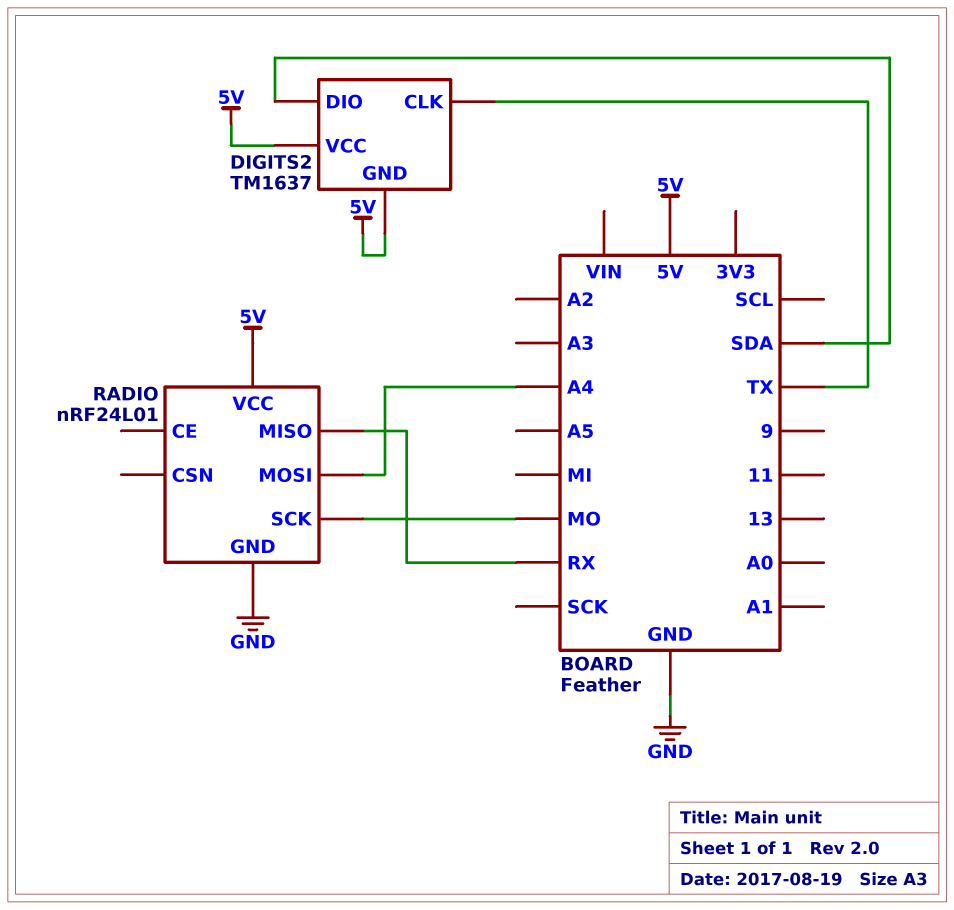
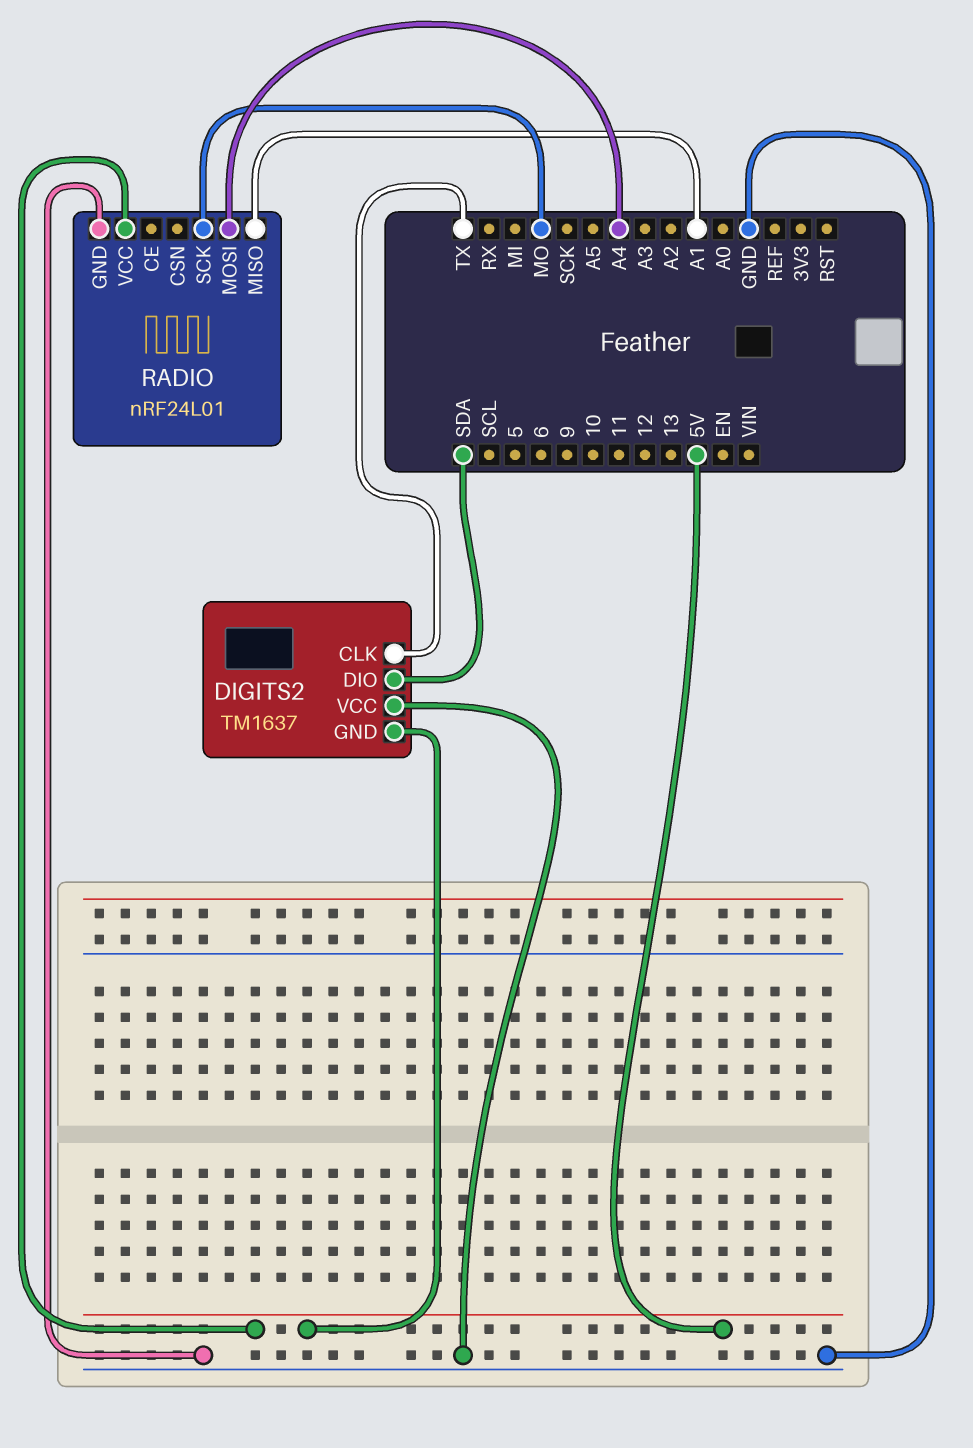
DIGITS2 pin VCC: 5V -> GND
RADIO pin MISO: RX -> A1

